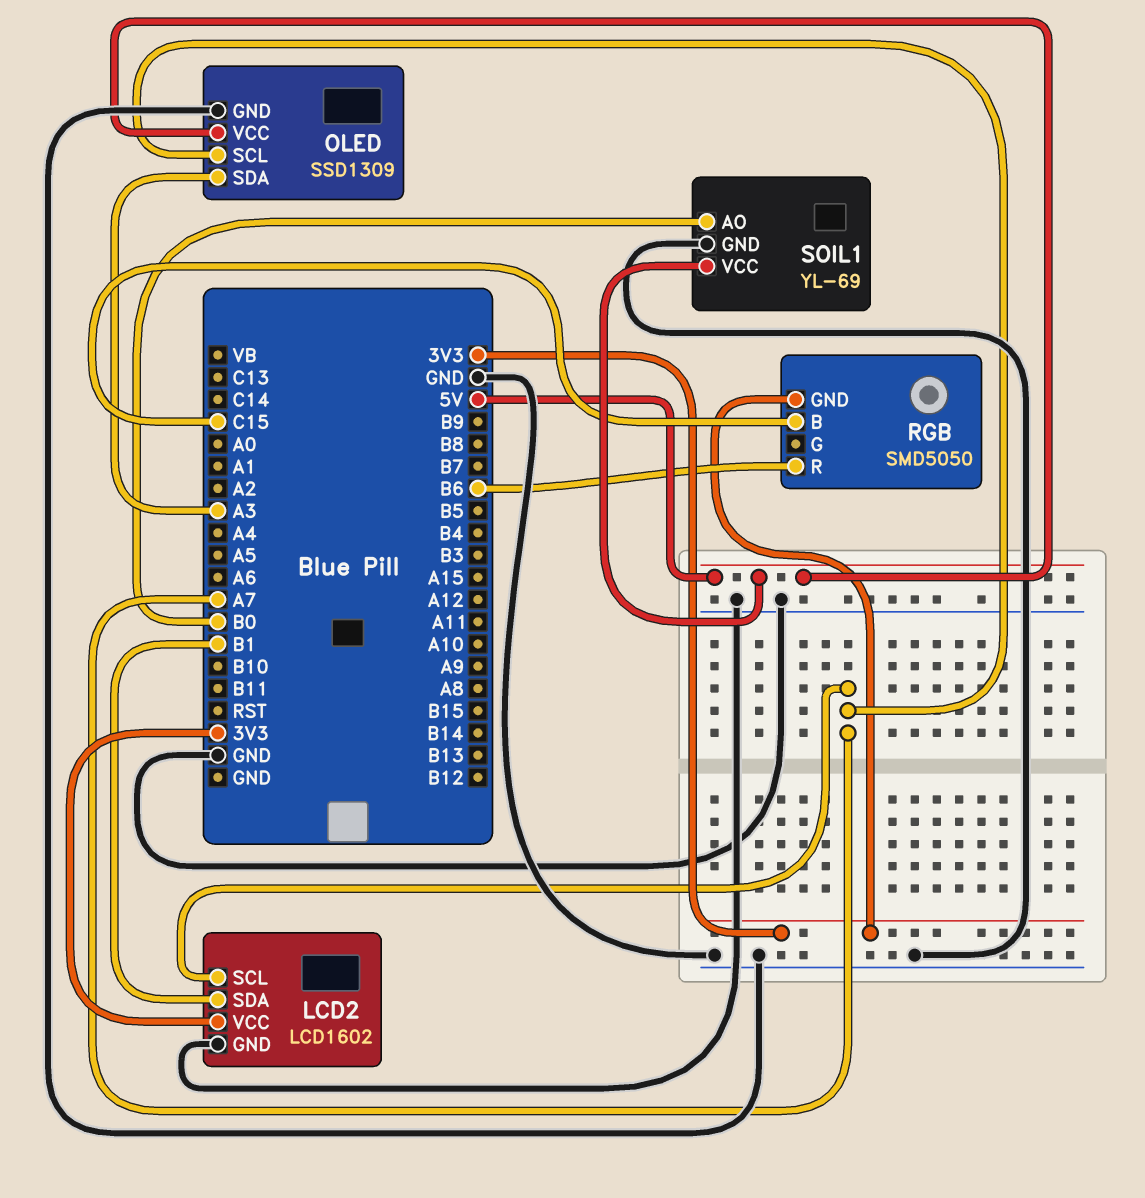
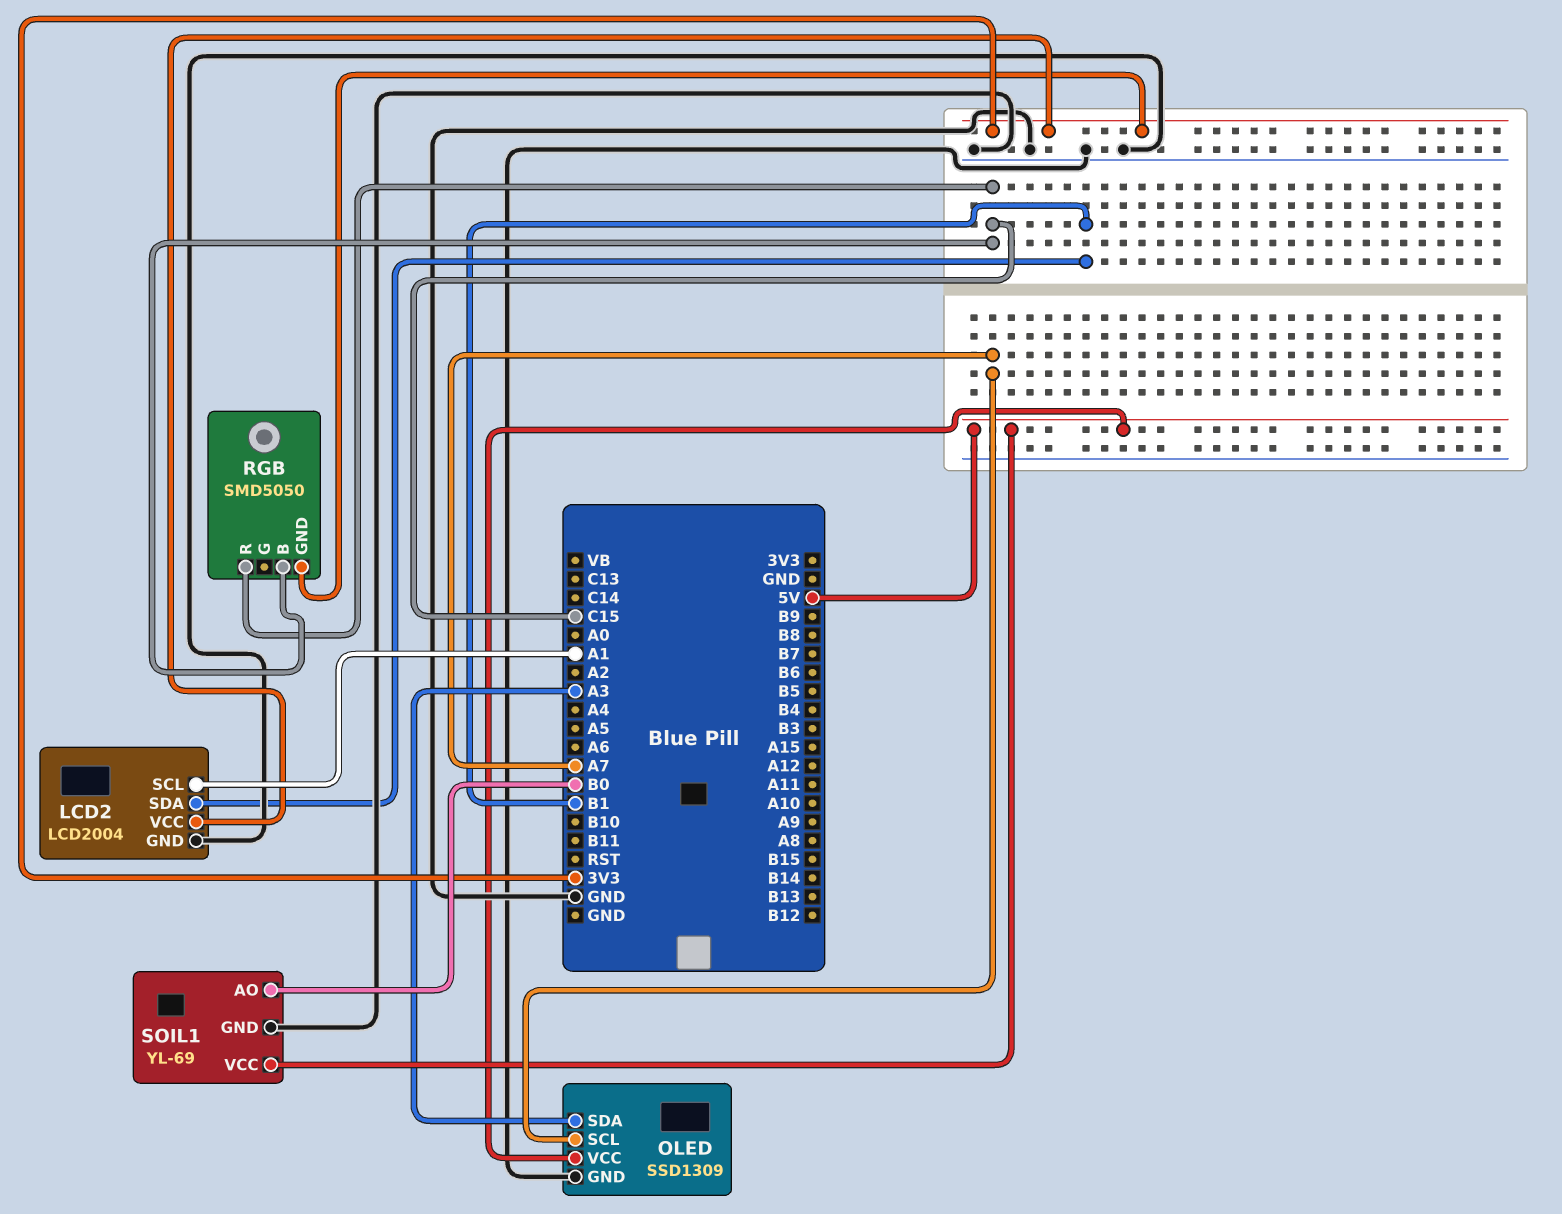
LCD2: LCD1602 -> LCD2004
LCD2 pin SCL: A7 -> A1
RGB pin R: B6 -> C15

